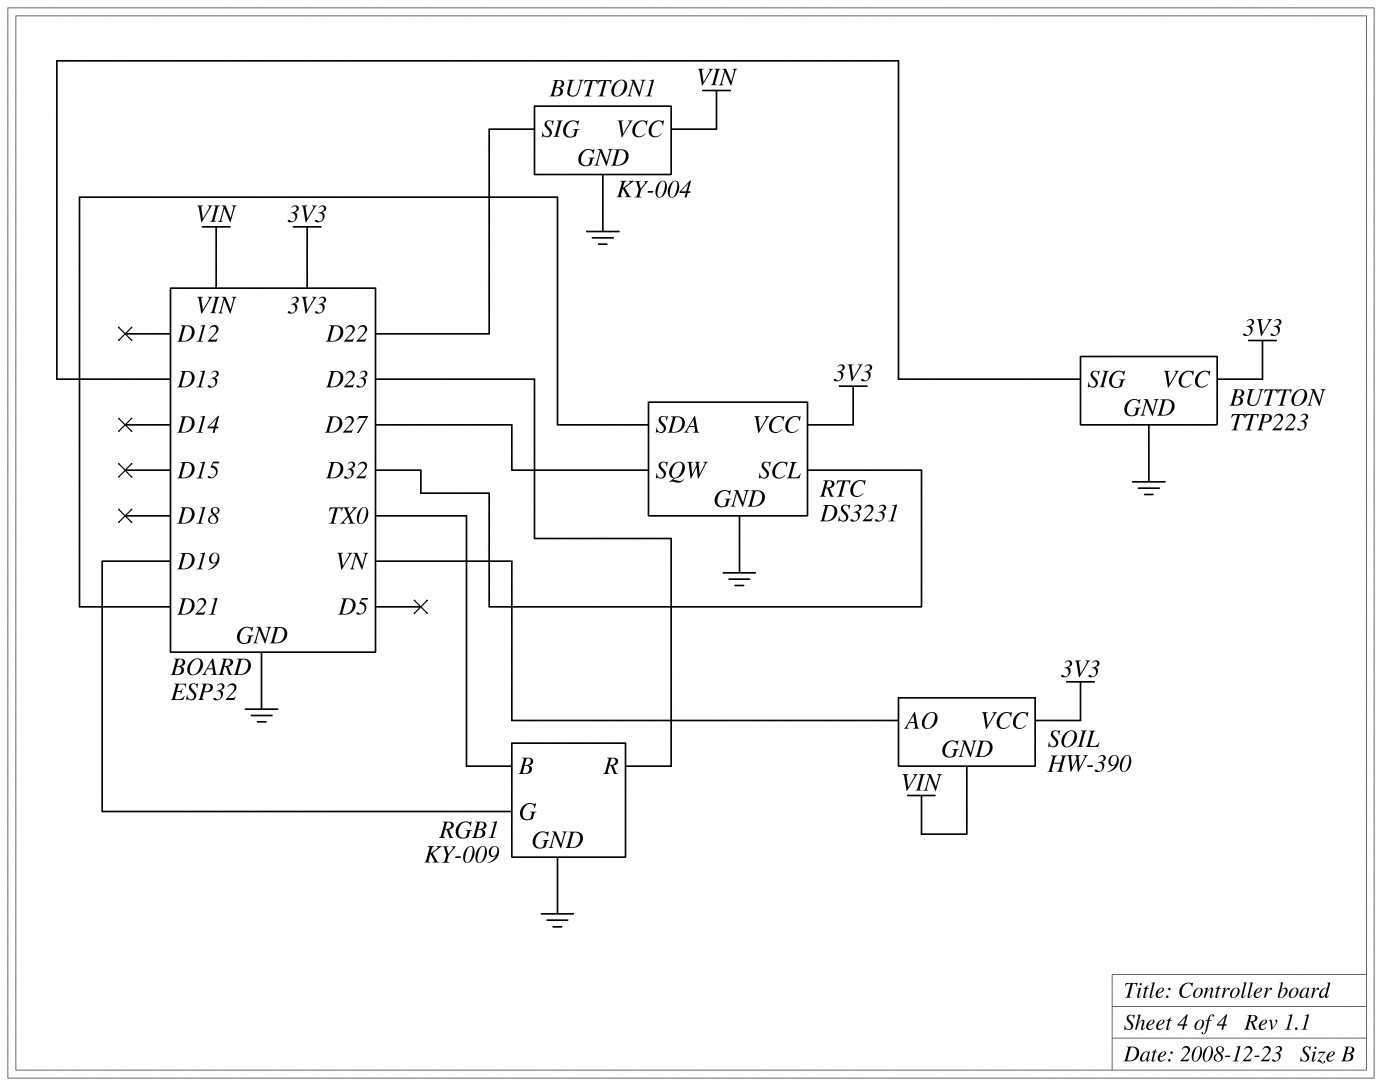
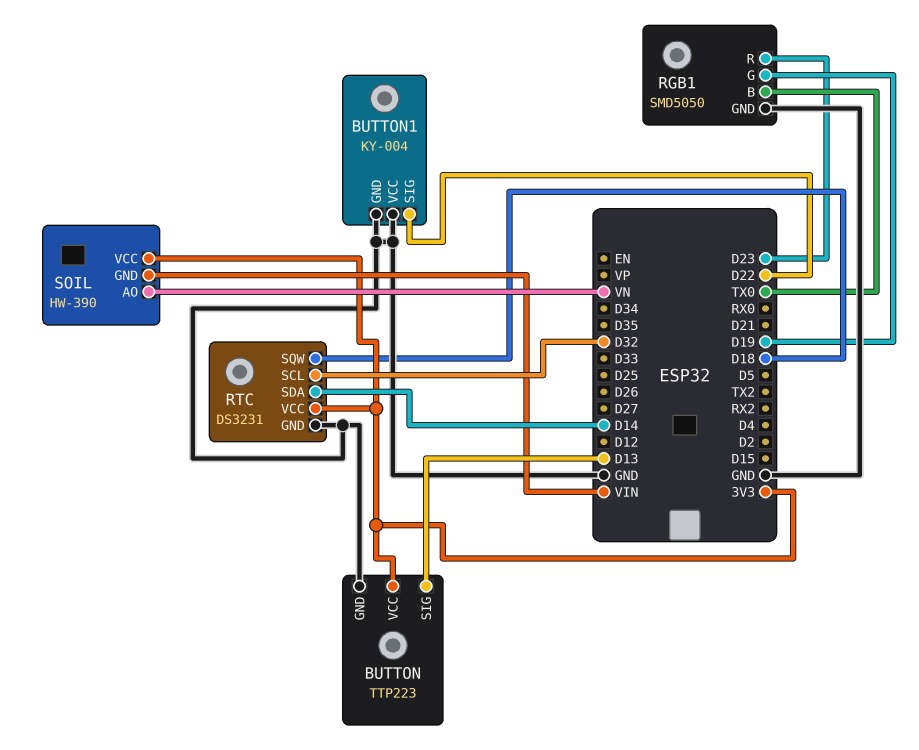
BUTTON1 pin VCC: VIN -> GND
RGB1: KY-009 -> SMD5050
RTC pin SDA: D21 -> D14
RTC pin SQW: D27 -> D18

